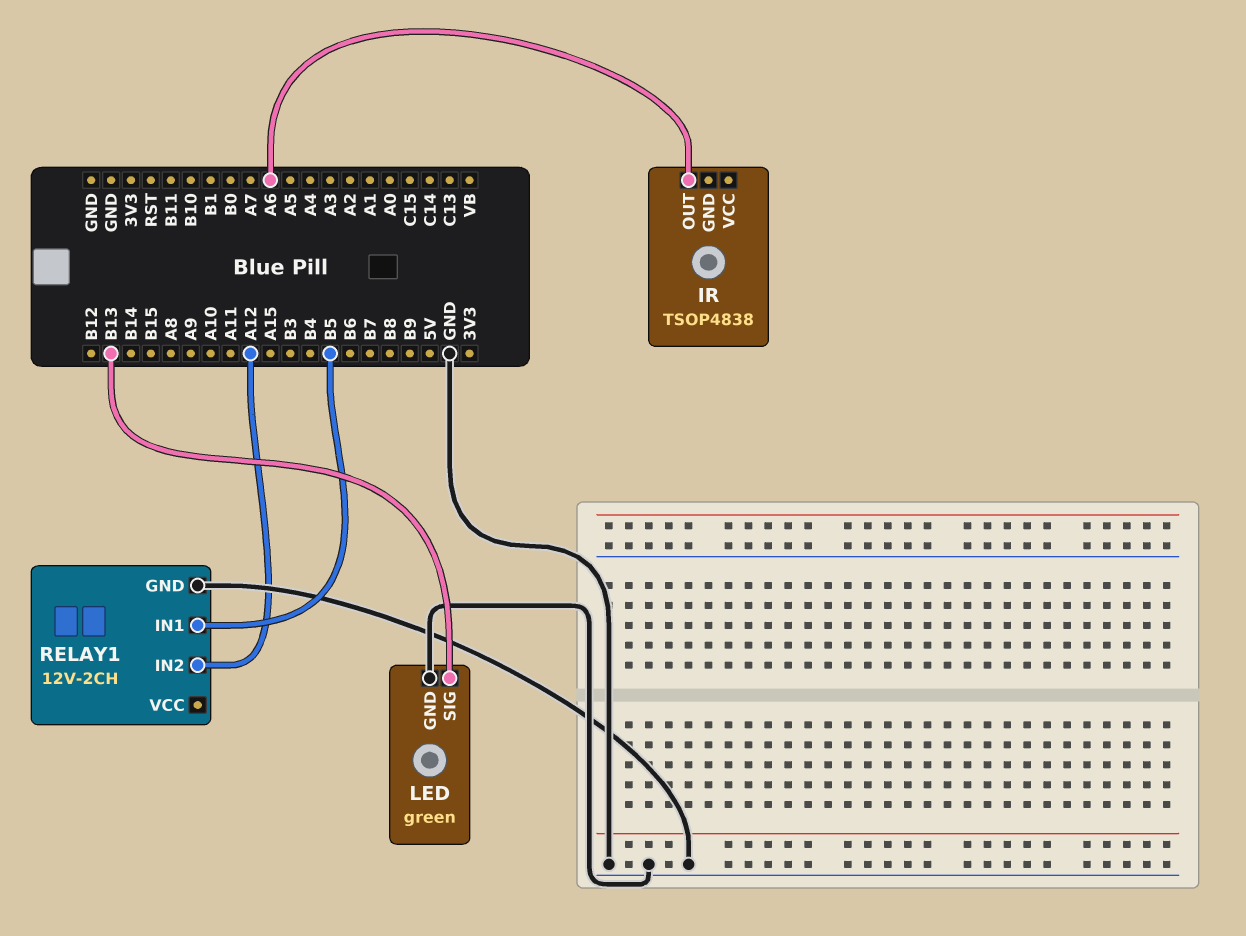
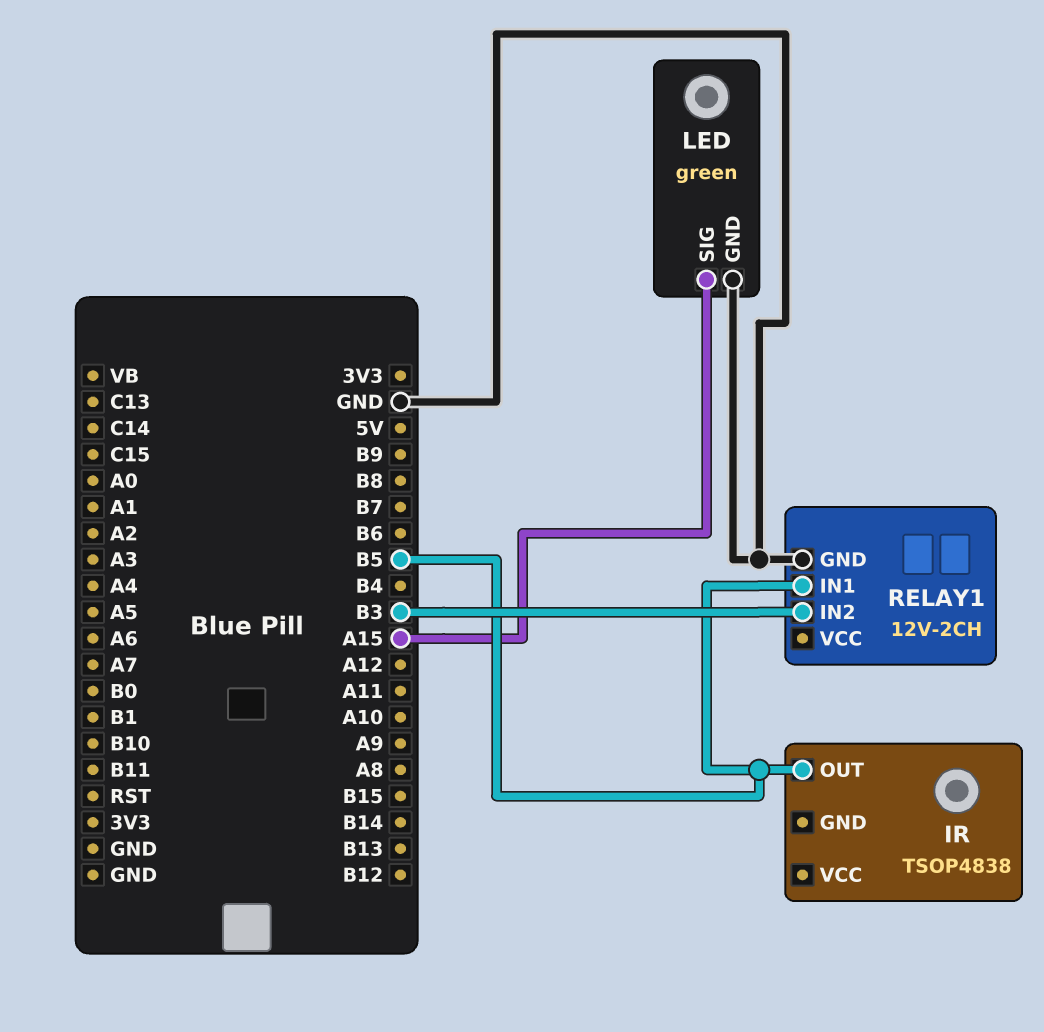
IR pin OUT: A6 -> B5
LED pin SIG: B13 -> A15
RELAY1 pin IN2: A12 -> B3

